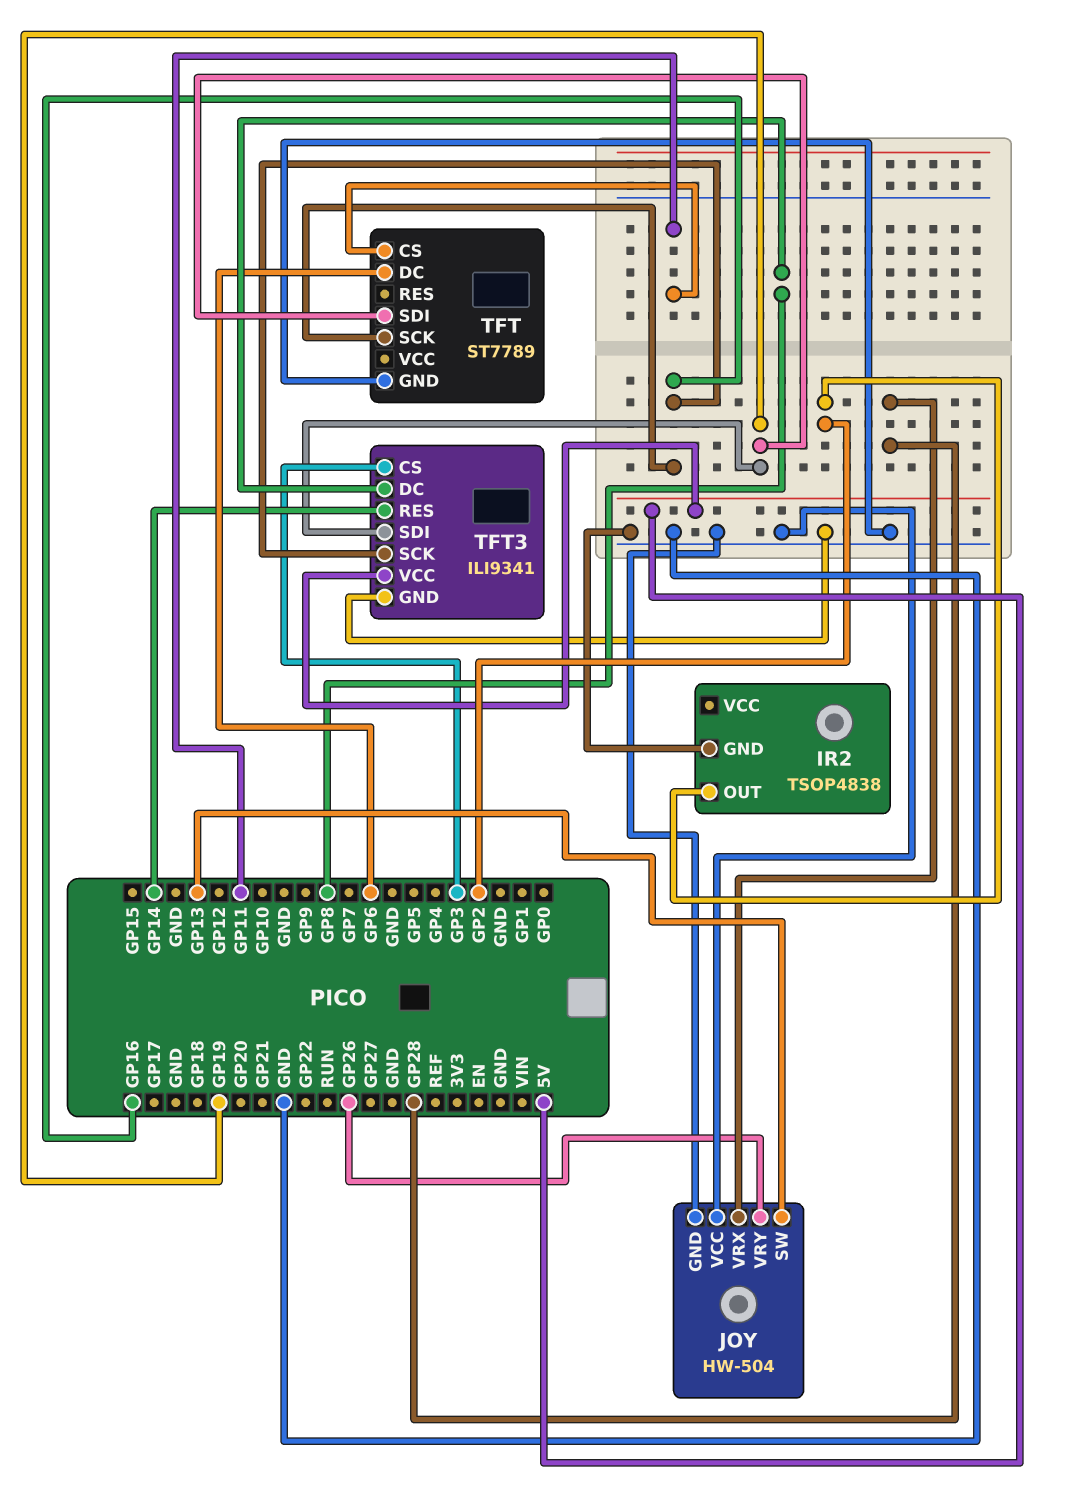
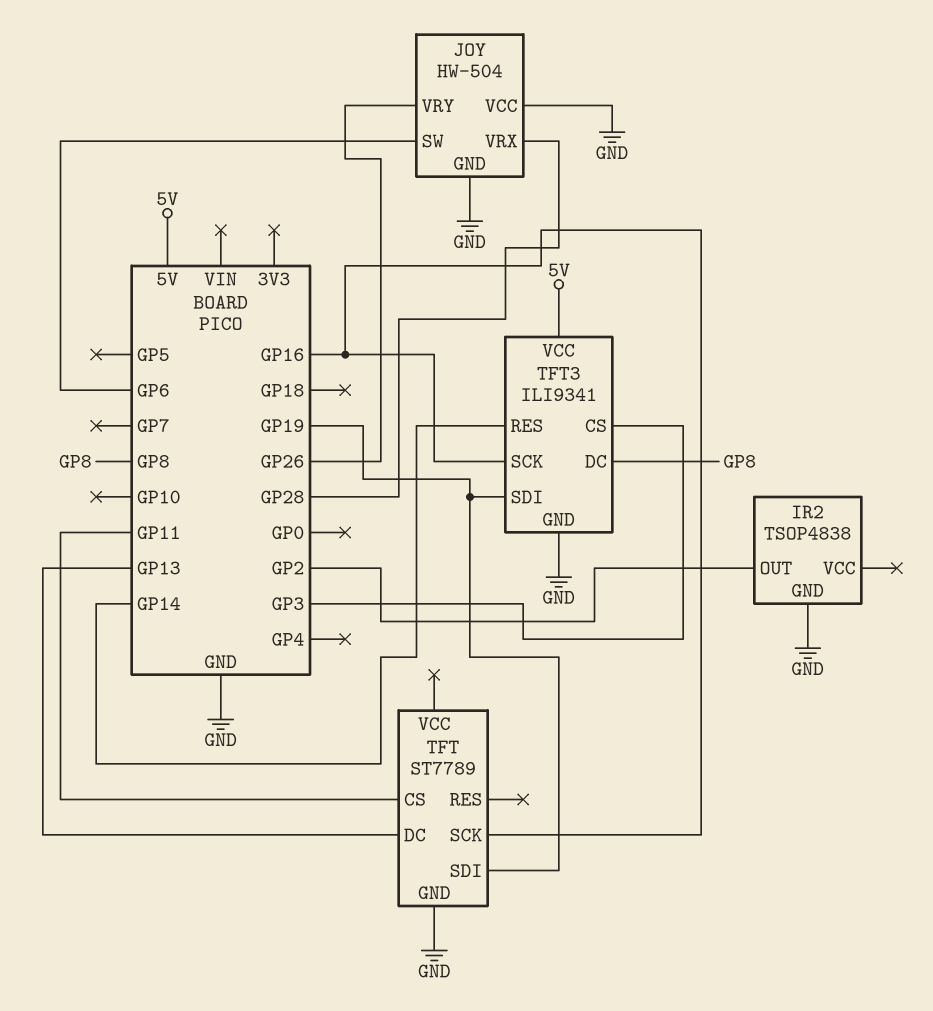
JOY pin SW: GP13 -> GP6
TFT pin DC: GP6 -> GP13

